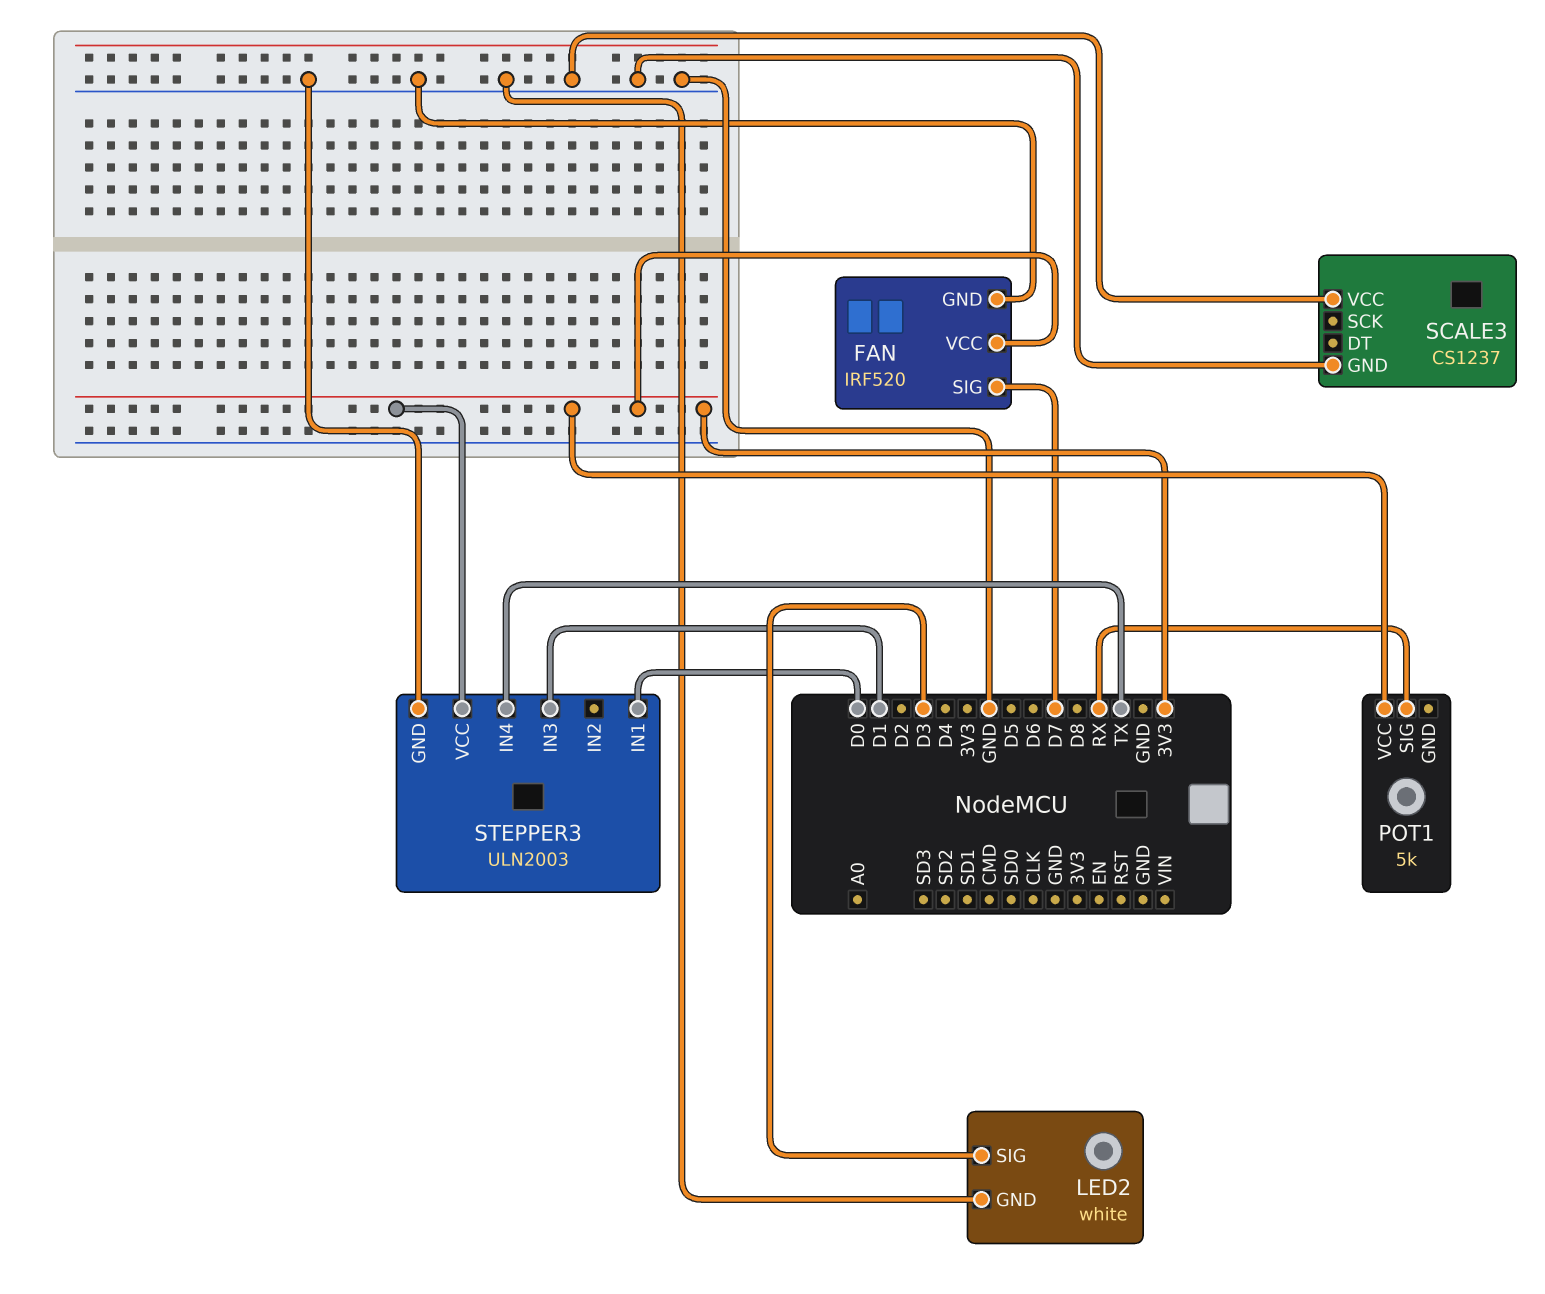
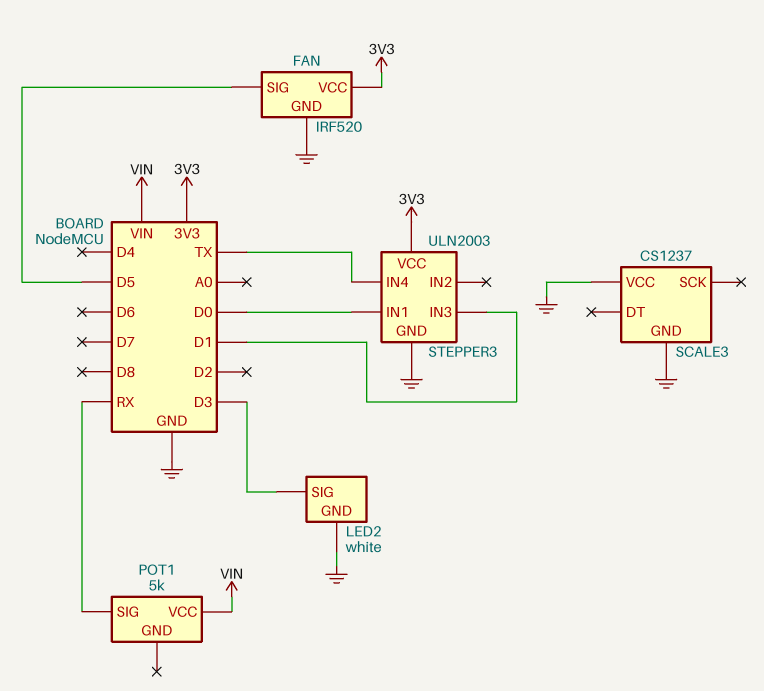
FAN pin SIG: D7 -> D5
POT1 pin VCC: 3V3 -> VIN

